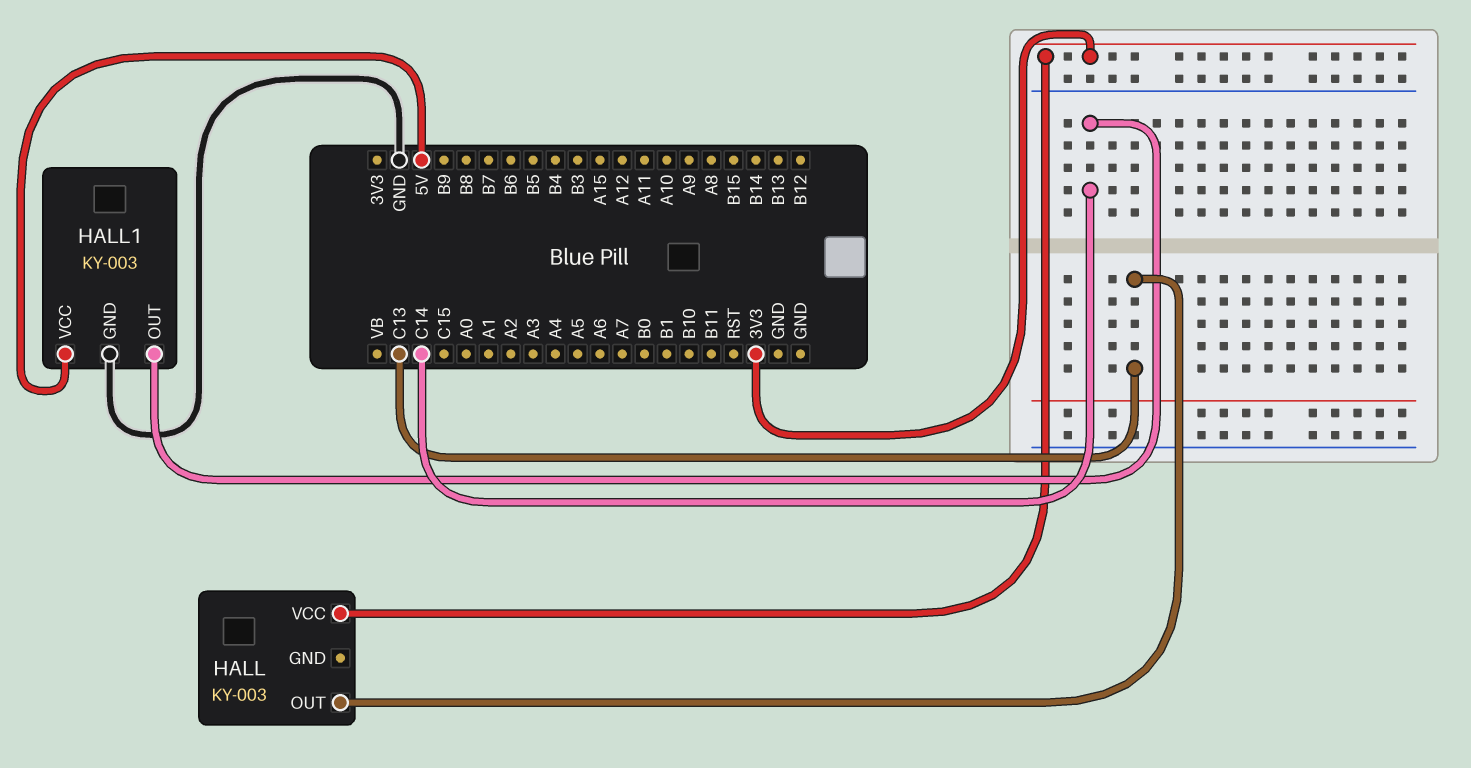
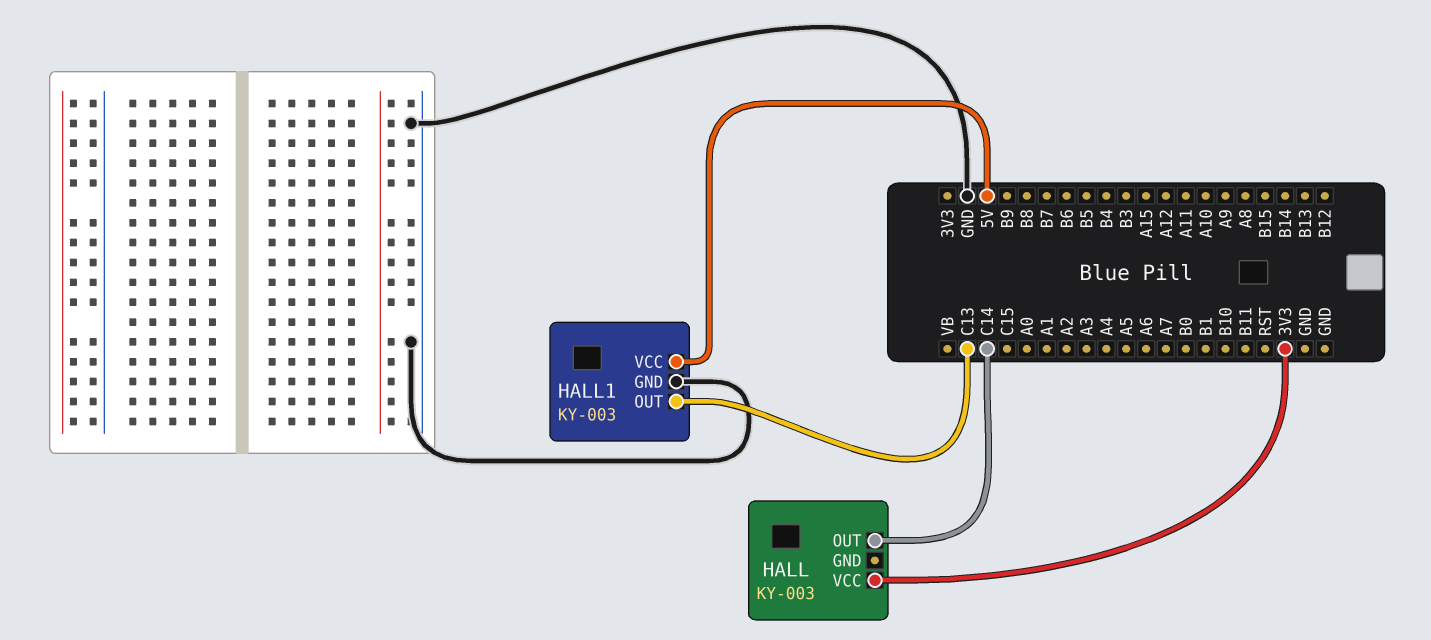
HALL pin OUT: C13 -> C14
HALL1 pin OUT: C14 -> C13

